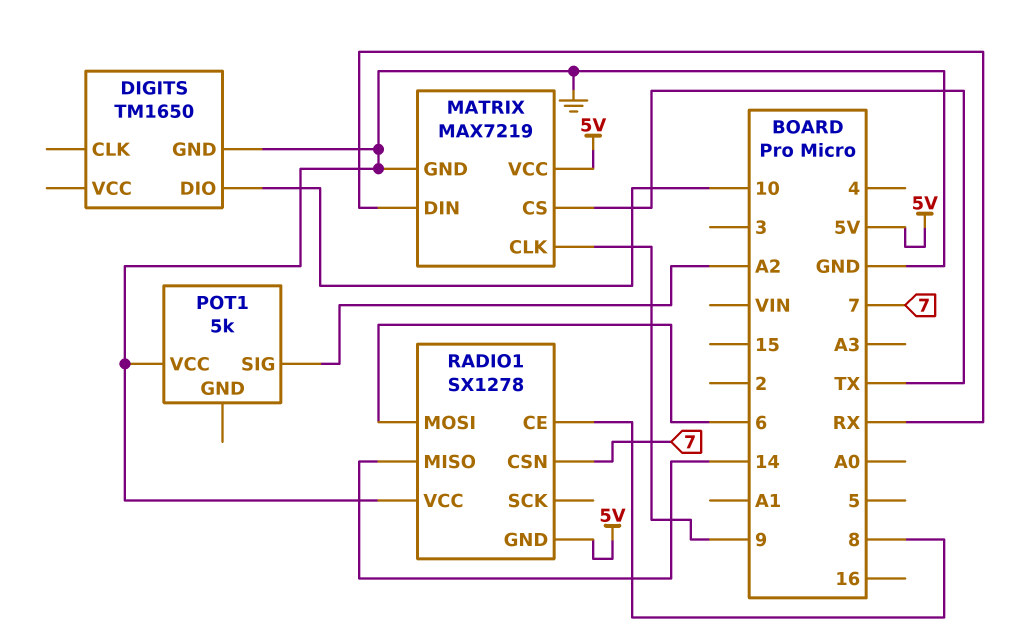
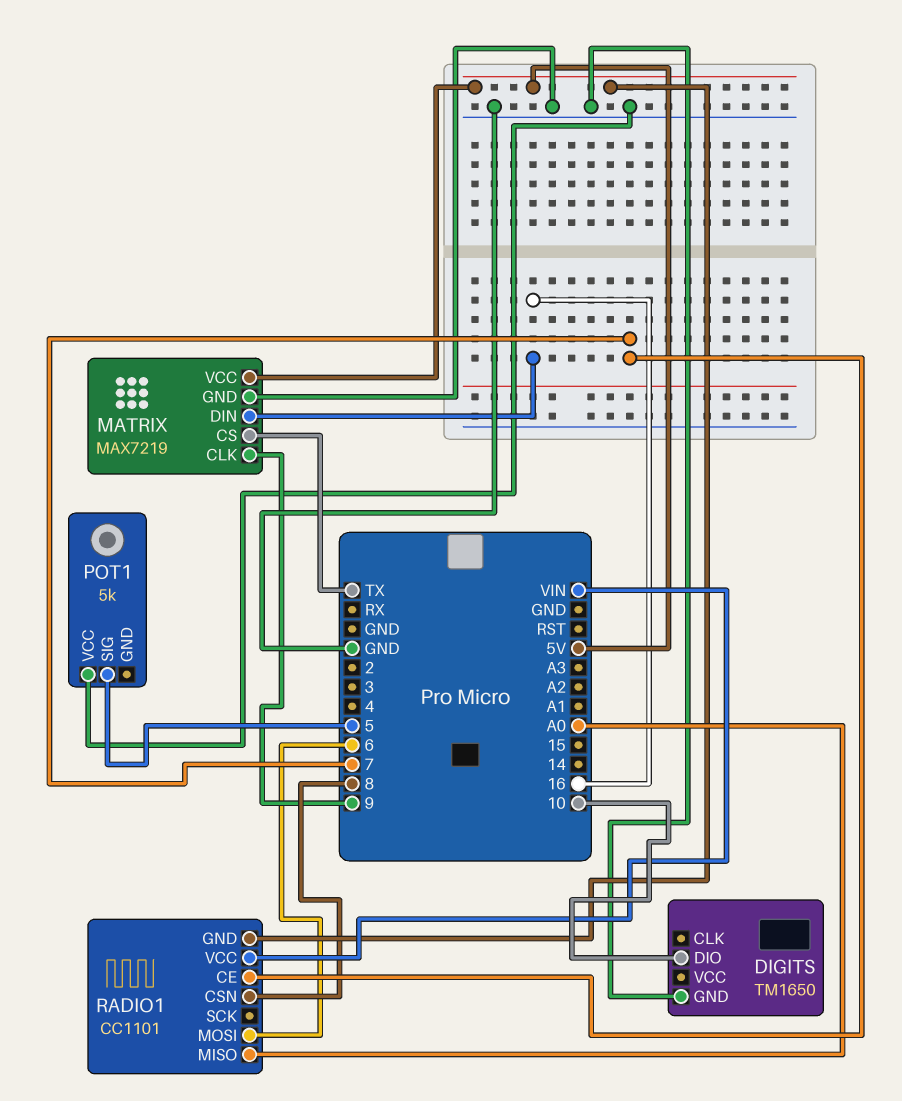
MATRIX pin DIN: RX -> 16
POT1 pin SIG: A2 -> 5
RADIO1: SX1278 -> CC1101
RADIO1 pin CE: 8 -> 7
RADIO1 pin CSN: 7 -> 8
RADIO1 pin MISO: 14 -> A0
RADIO1 pin VCC: GND -> VIN

